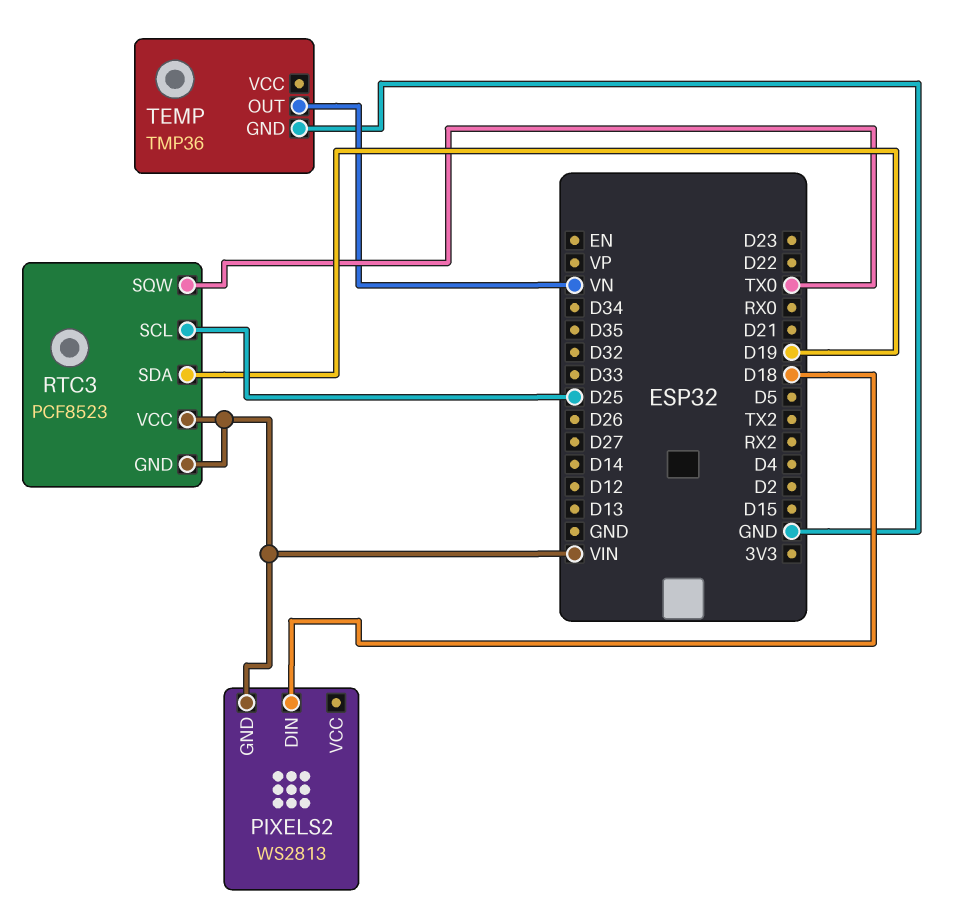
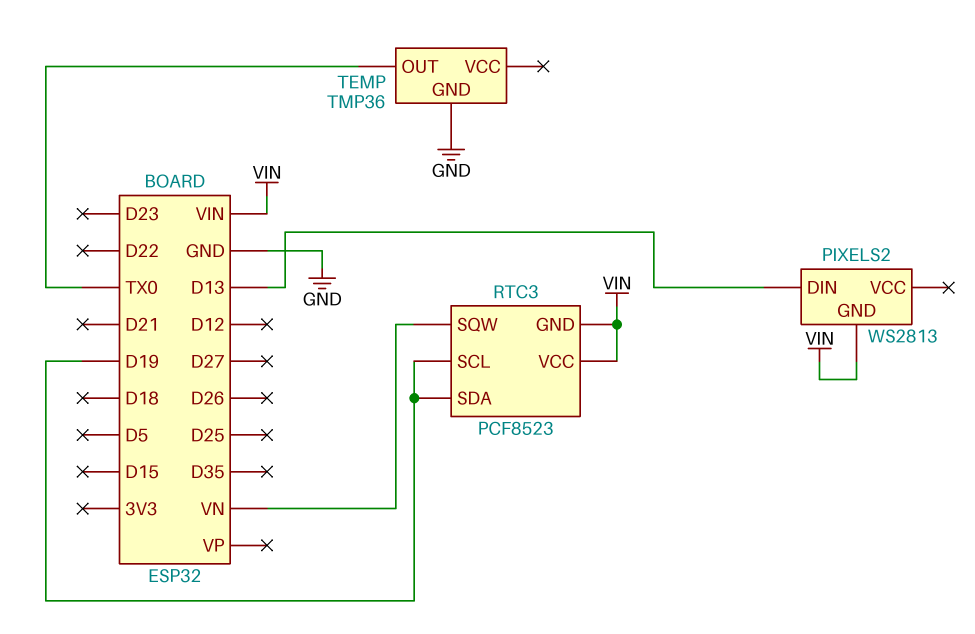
PIXELS2 pin DIN: D18 -> D13
RTC3 pin SCL: D25 -> D19
RTC3 pin SQW: TX0 -> VN
TEMP pin OUT: VN -> TX0

